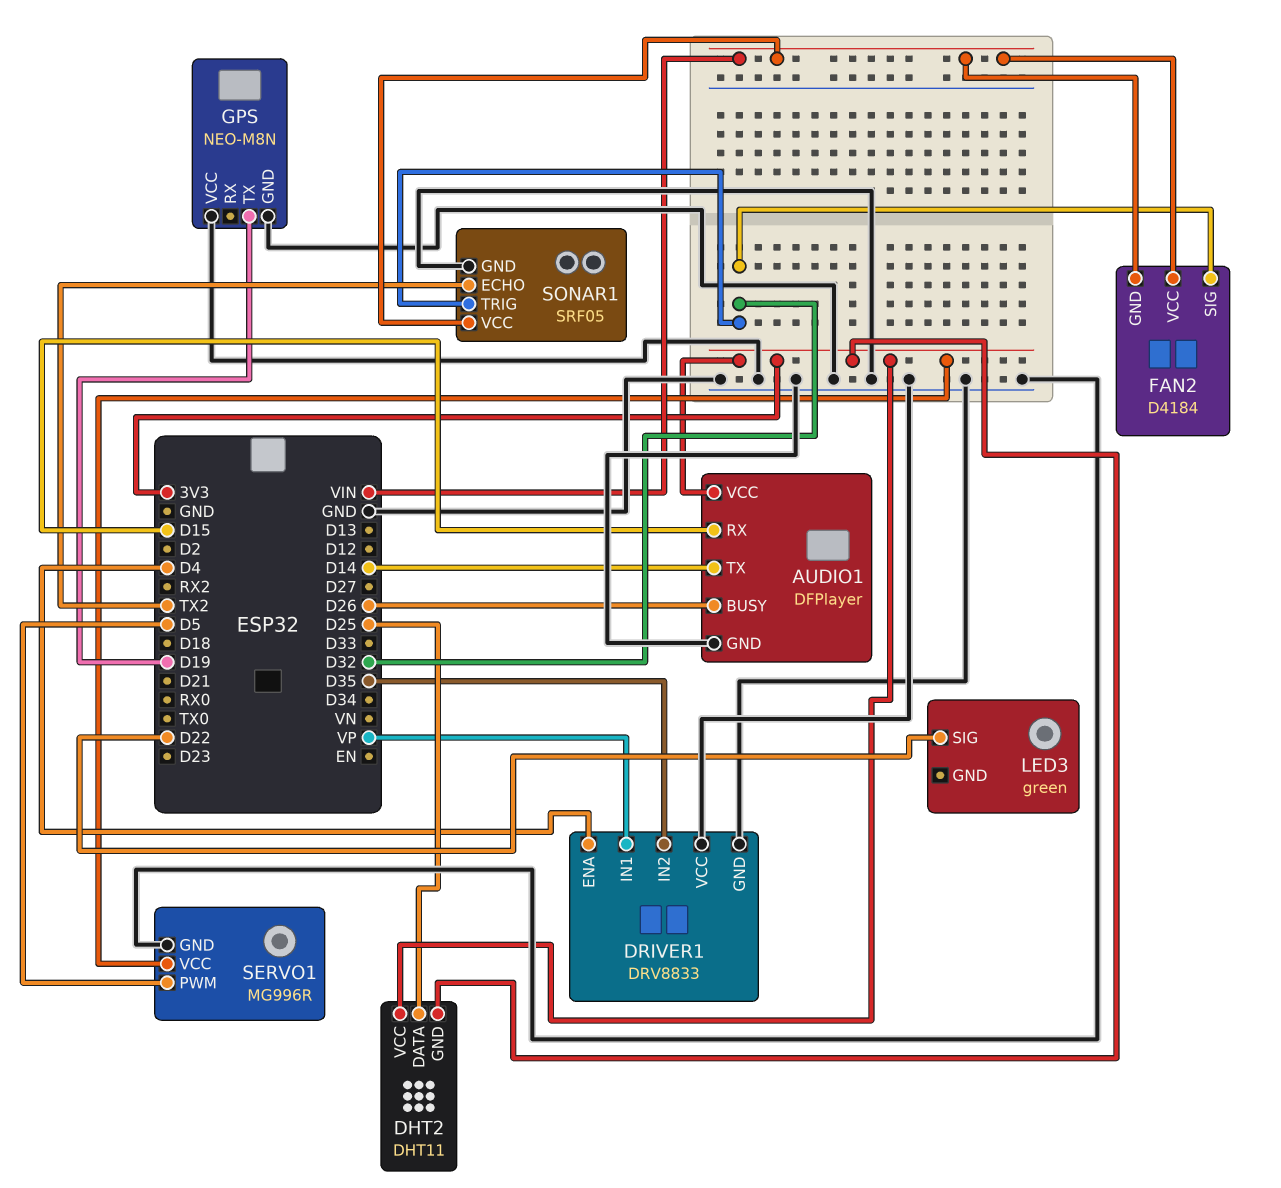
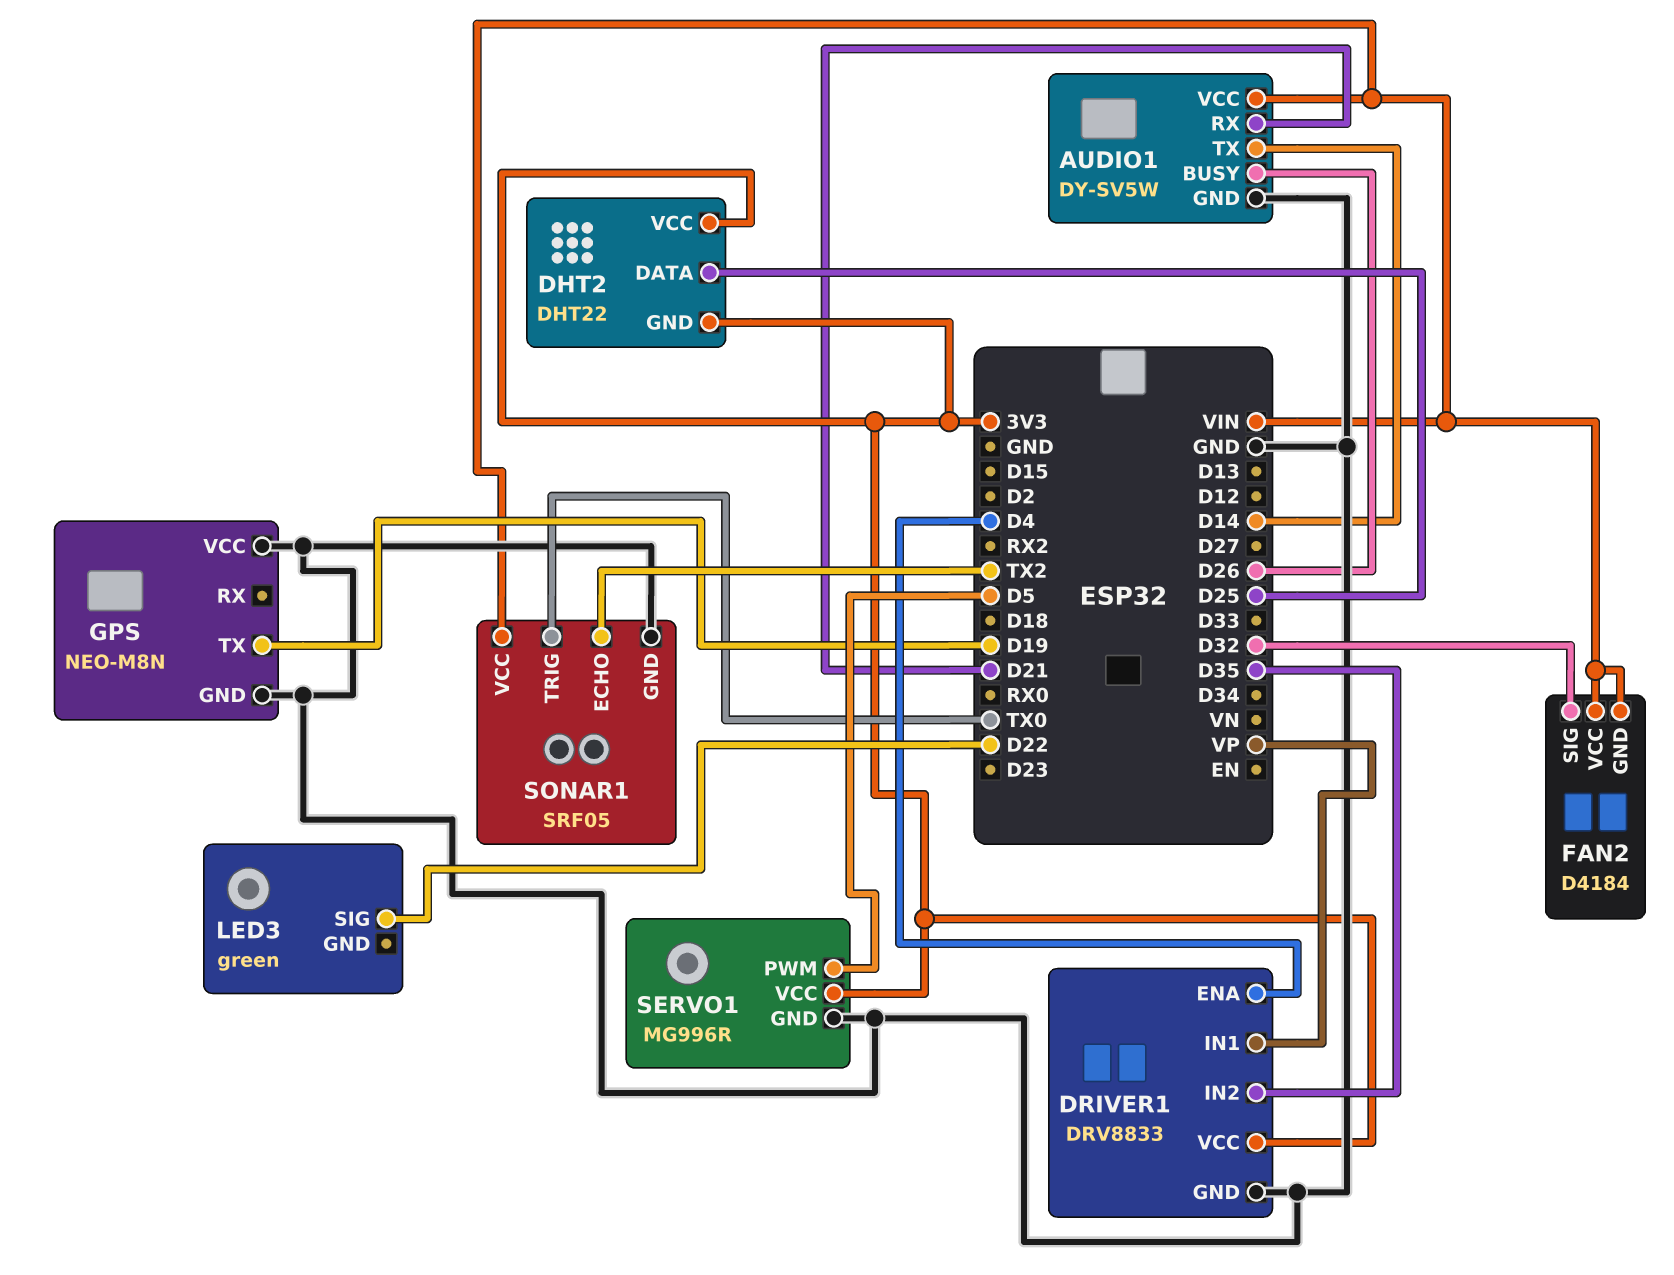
AUDIO1: DFPlayer -> DY-SV5W
AUDIO1 pin RX: D15 -> D21
AUDIO1 pin VCC: 3V3 -> VIN
DHT2: DHT11 -> DHT22
DRIVER1 pin VCC: GND -> 3V3
SONAR1 pin TRIG: D32 -> TX0

